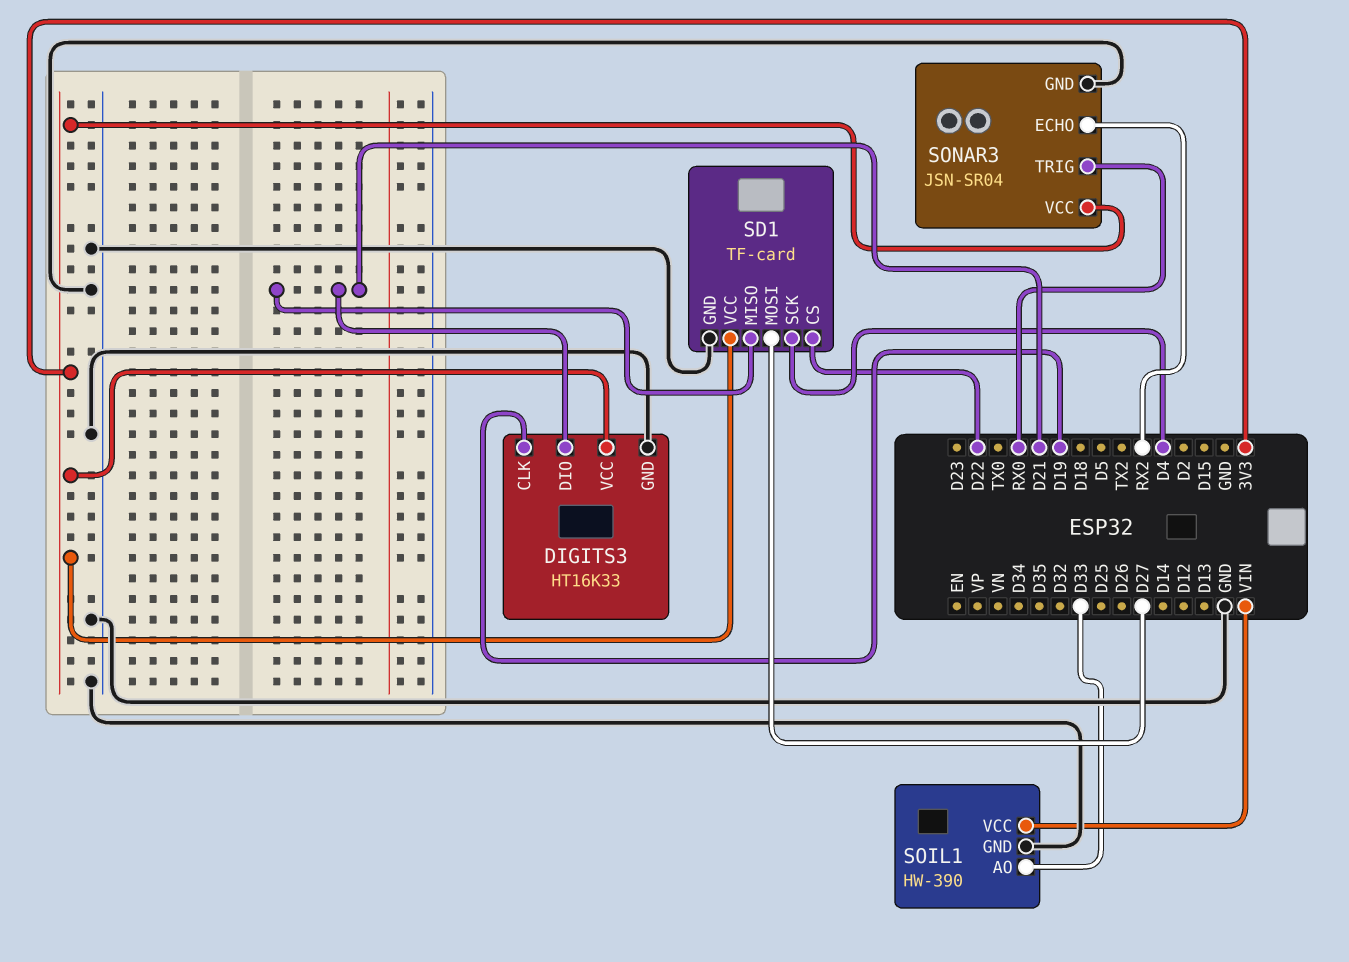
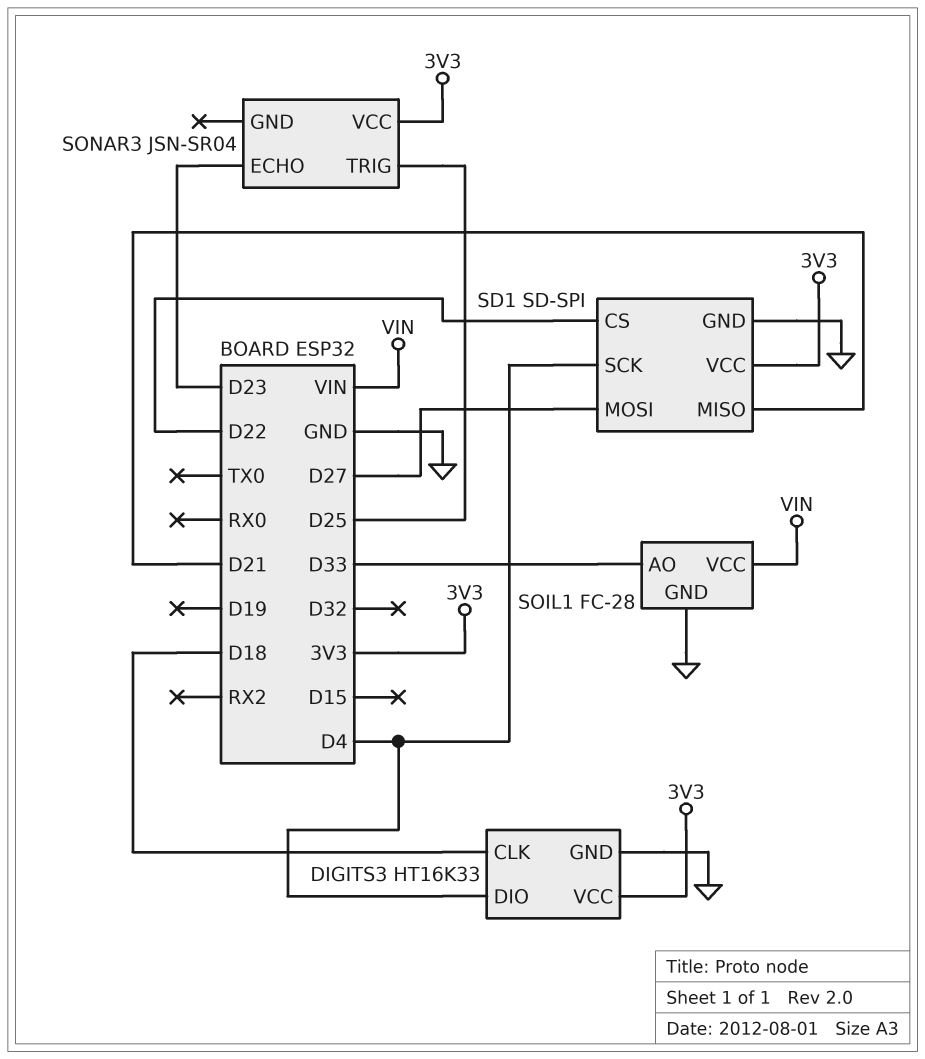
DIGITS3 pin CLK: D19 -> D18
DIGITS3 pin DIO: D21 -> D4
SD1: TF-card -> SD-SPI
SOIL1: HW-390 -> FC-28
SONAR3 pin ECHO: RX2 -> D23
SONAR3 pin GND: GND -> none
SONAR3 pin TRIG: RX0 -> D25

